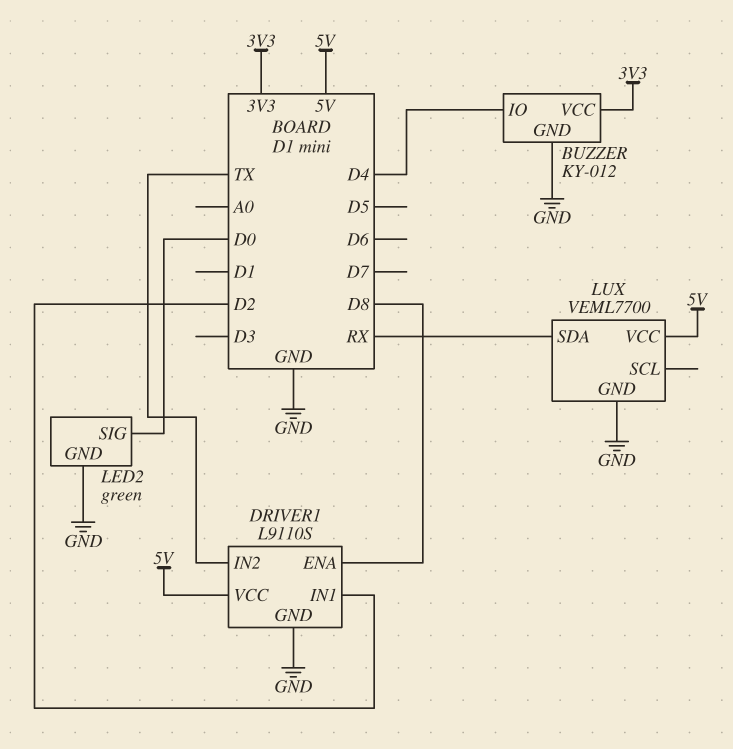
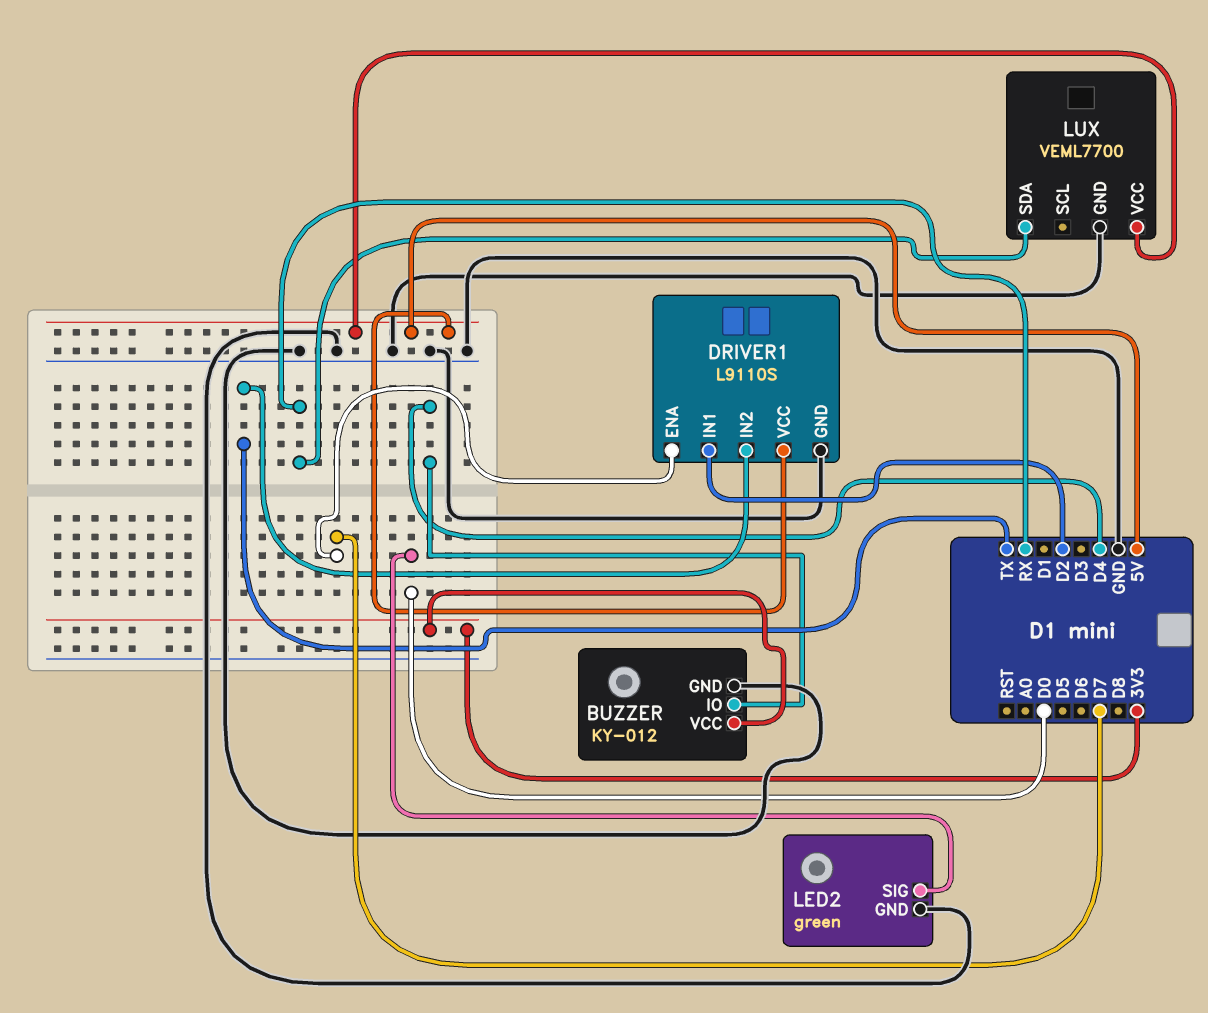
DRIVER1 pin ENA: D8 -> D7

